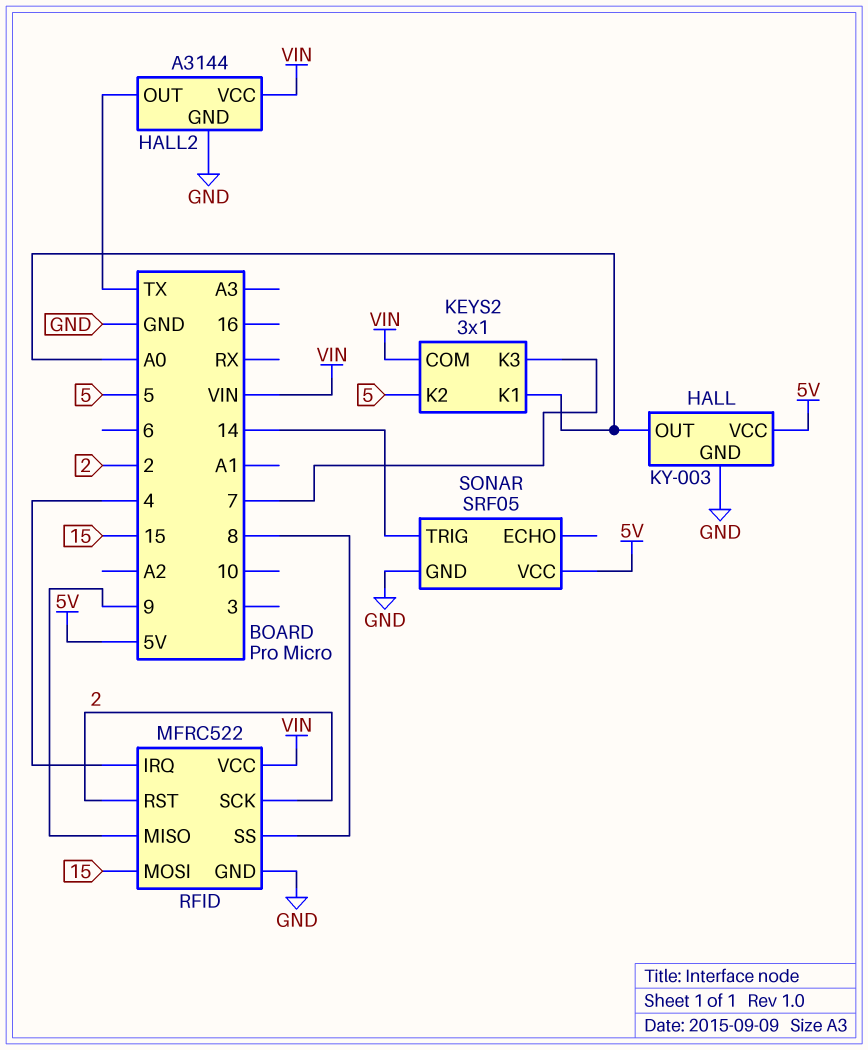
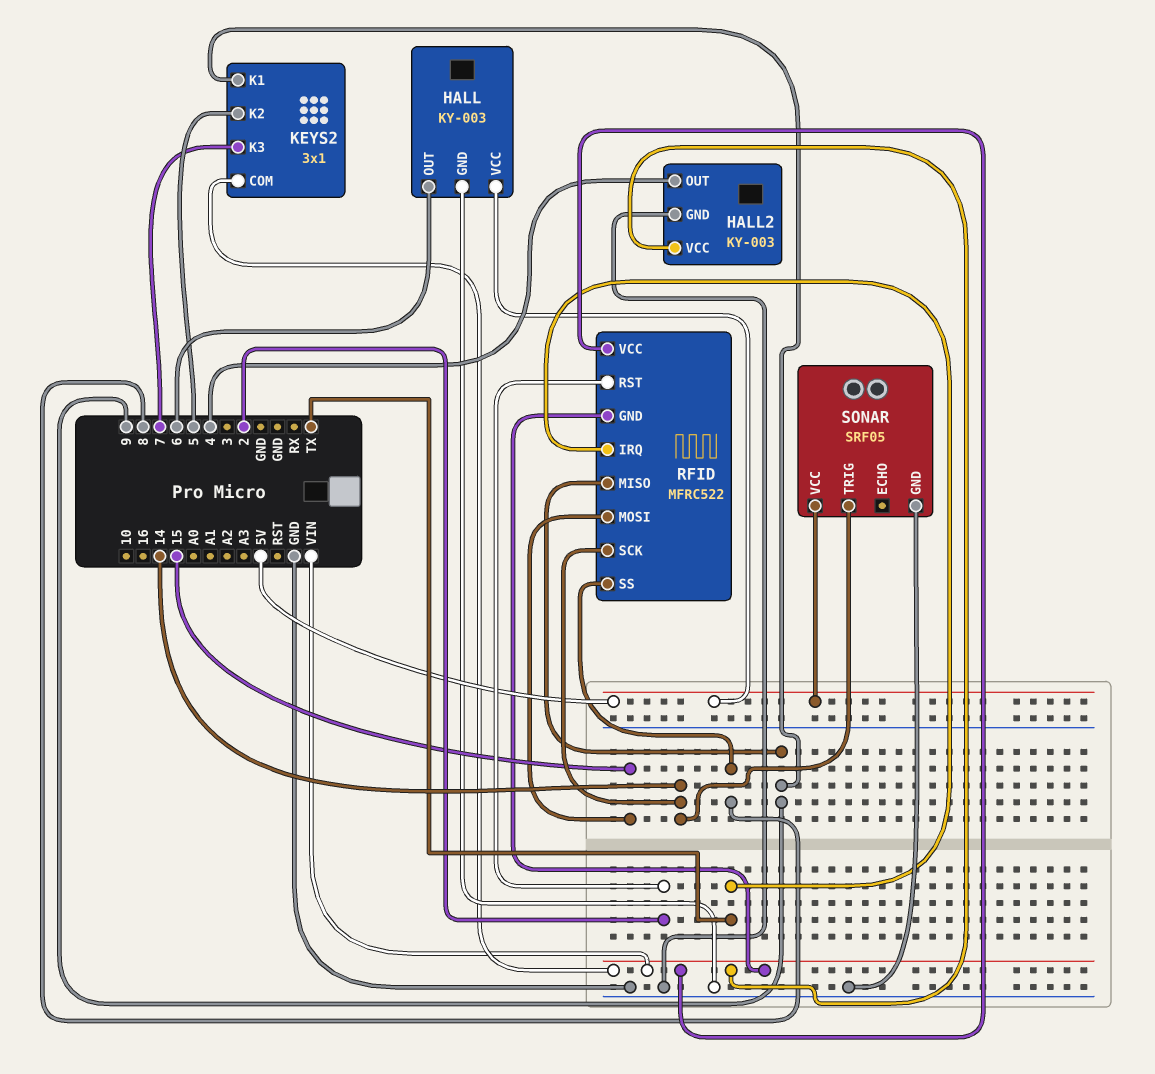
HALL pin OUT: A0 -> 6
HALL2: A3144 -> KY-003
HALL2 pin OUT: TX -> 4
KEYS2 pin K1: A0 -> 9
RFID pin GND: GND -> VIN
RFID pin IRQ: 4 -> TX
RFID pin SCK: 2 -> 14

